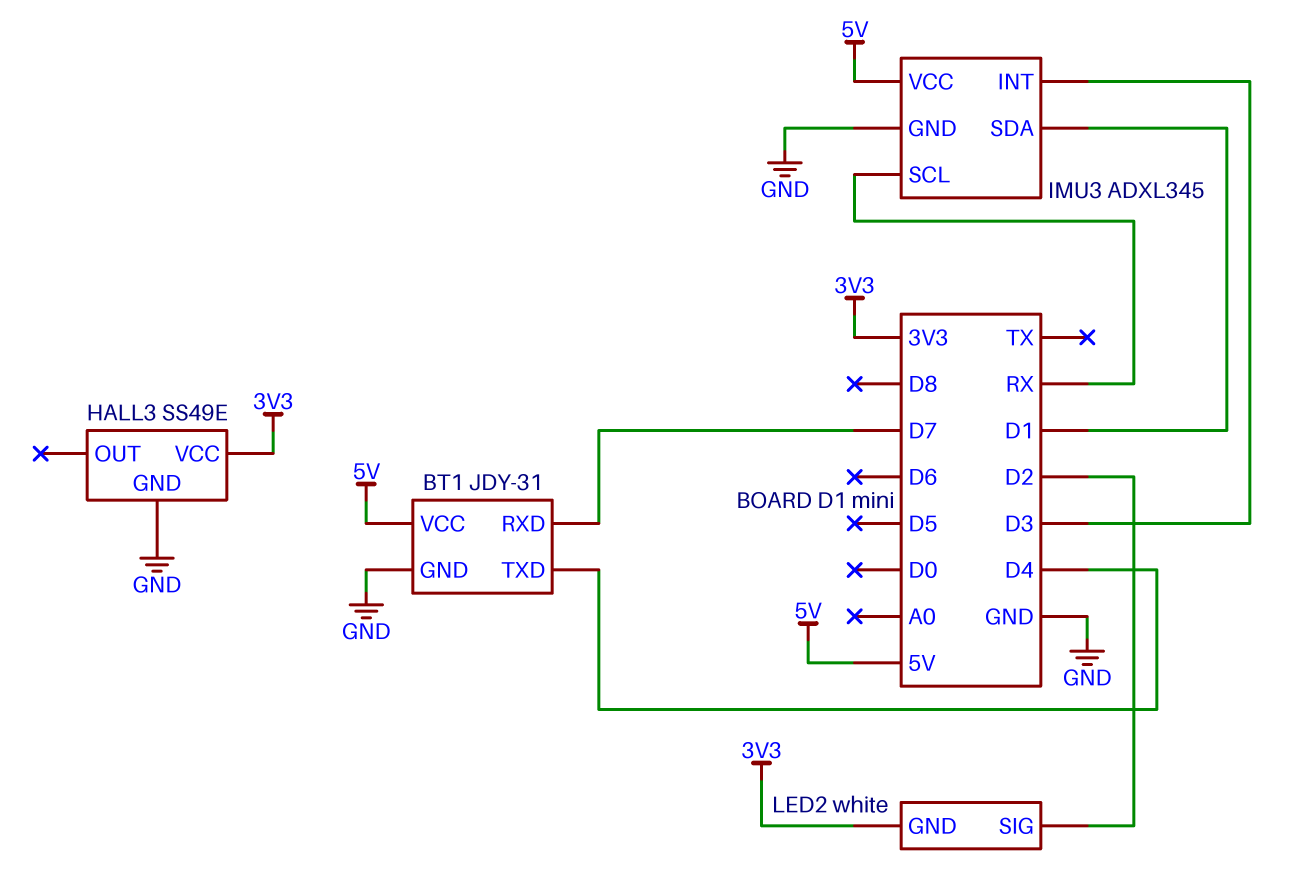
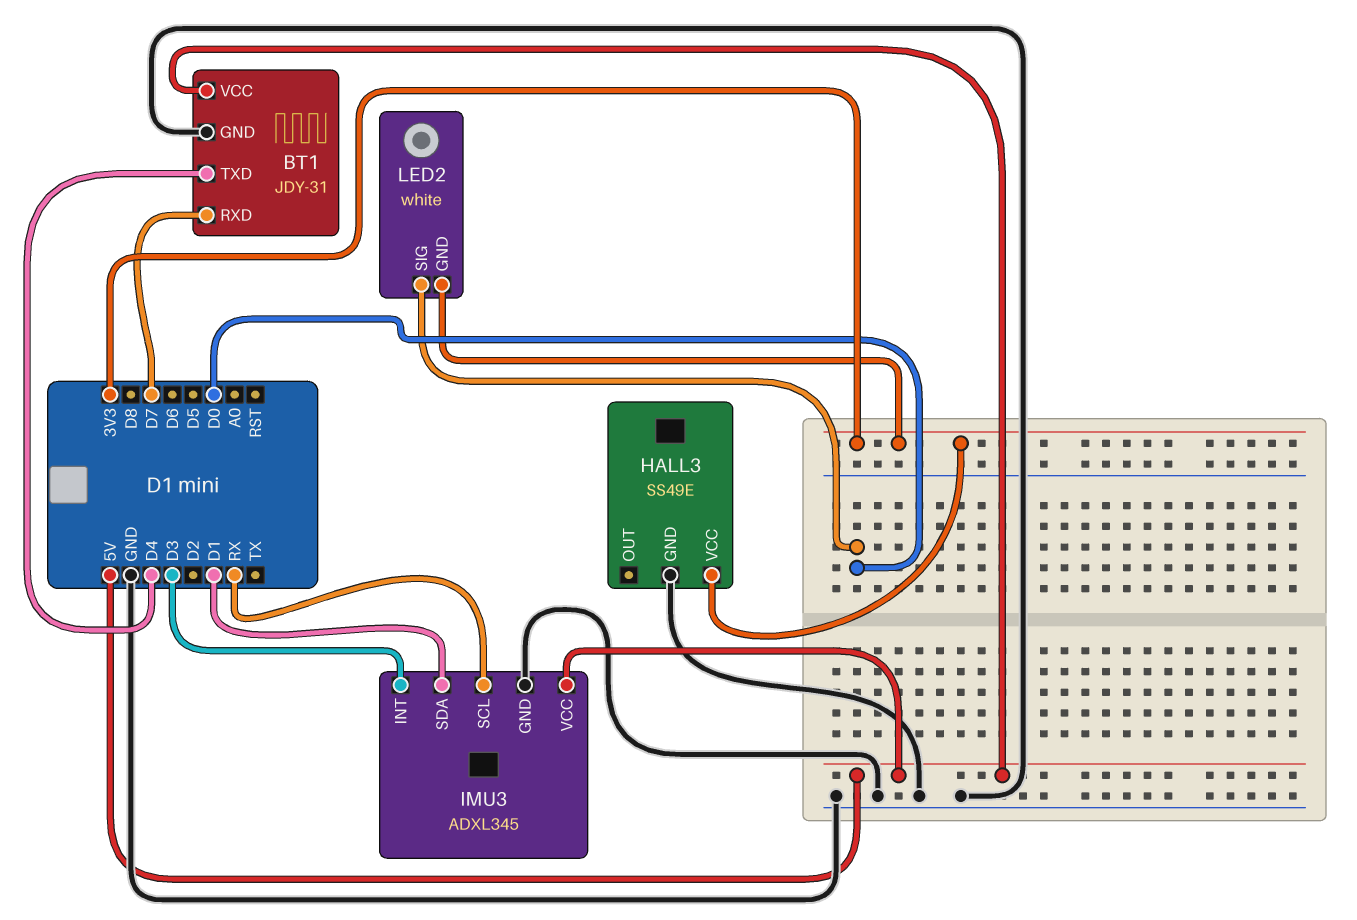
LED2 pin SIG: D2 -> D0

